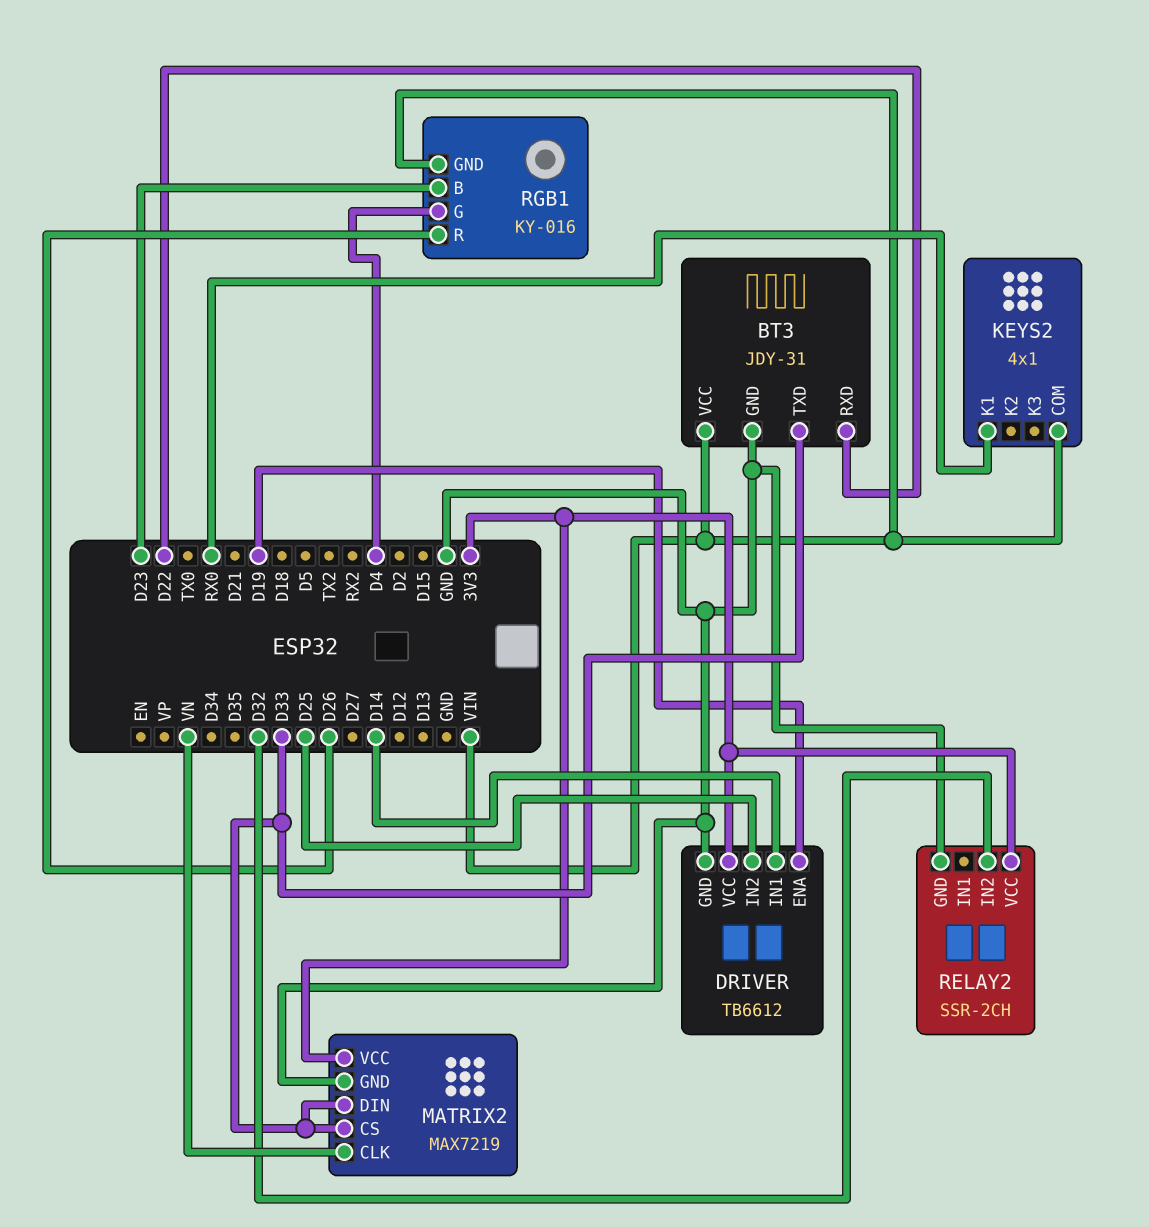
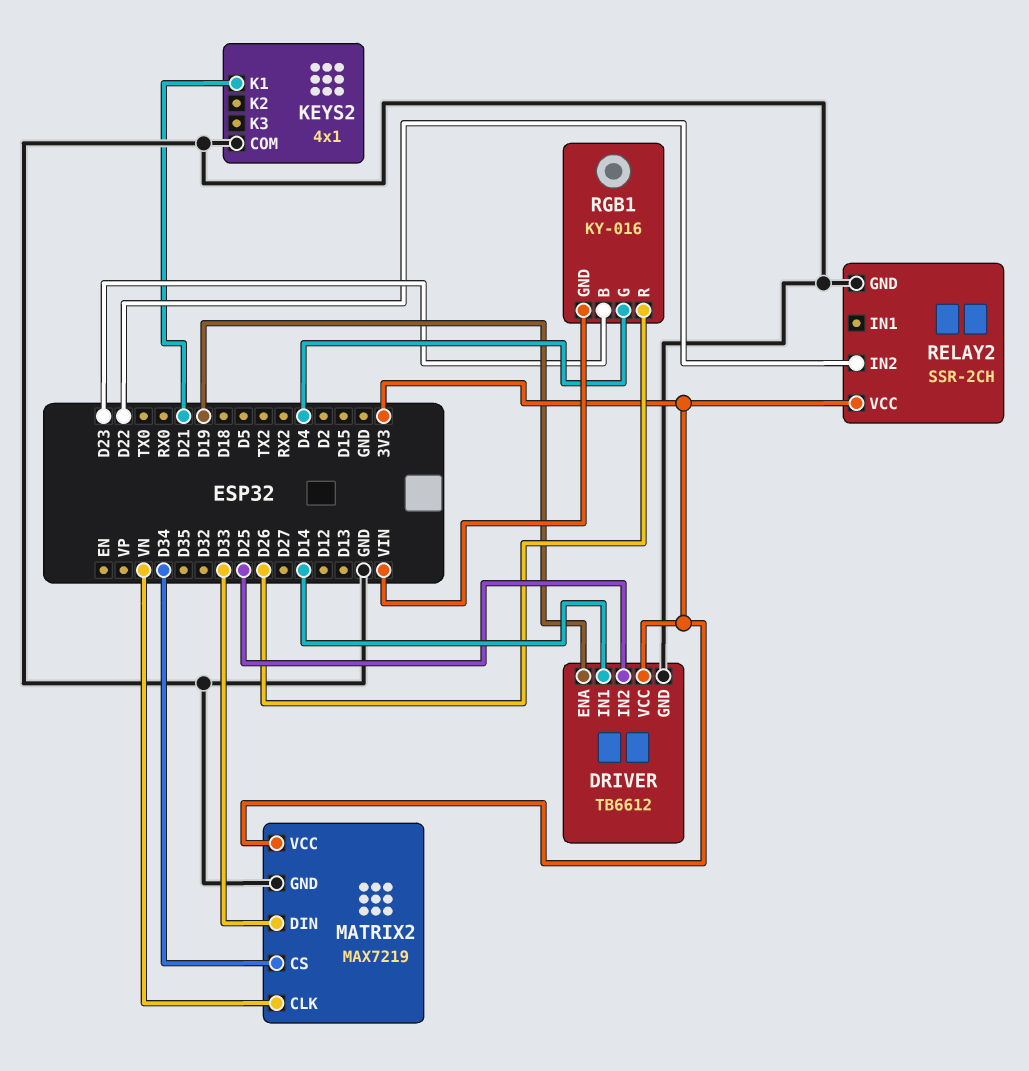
BT3: JDY-31 -> none
BT3 pin GND: GND -> none
BT3 pin RXD: D22 -> none
BT3 pin TXD: D33 -> none
BT3 pin VCC: VIN -> none
KEYS2 pin COM: VIN -> GND
KEYS2 pin K1: RX0 -> D21
MATRIX2 pin CS: D33 -> D34
RELAY2 pin IN2: D32 -> D22

